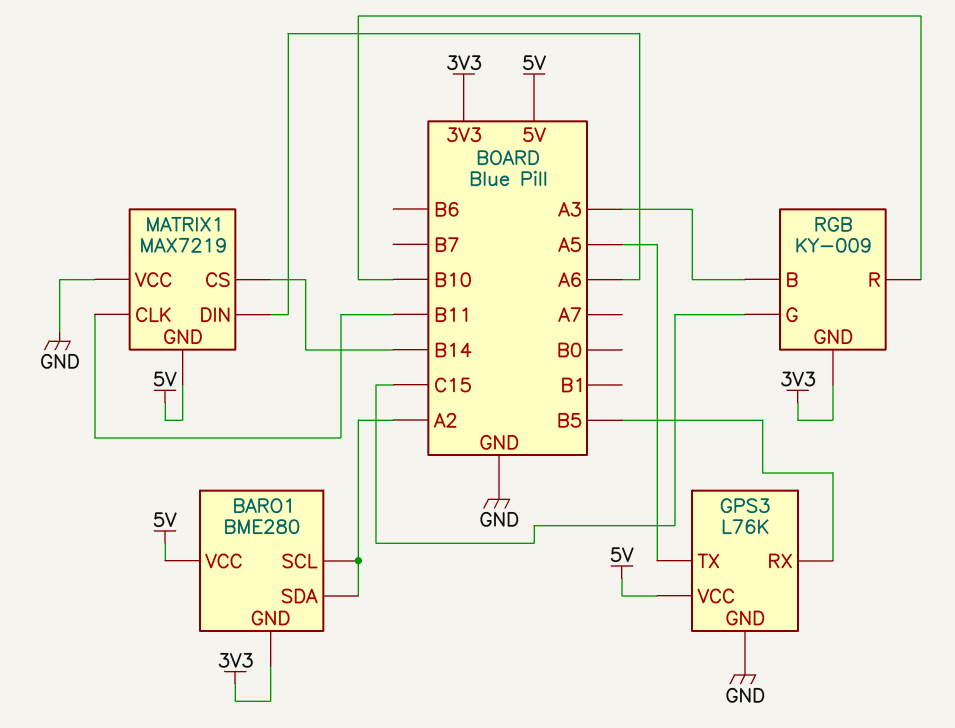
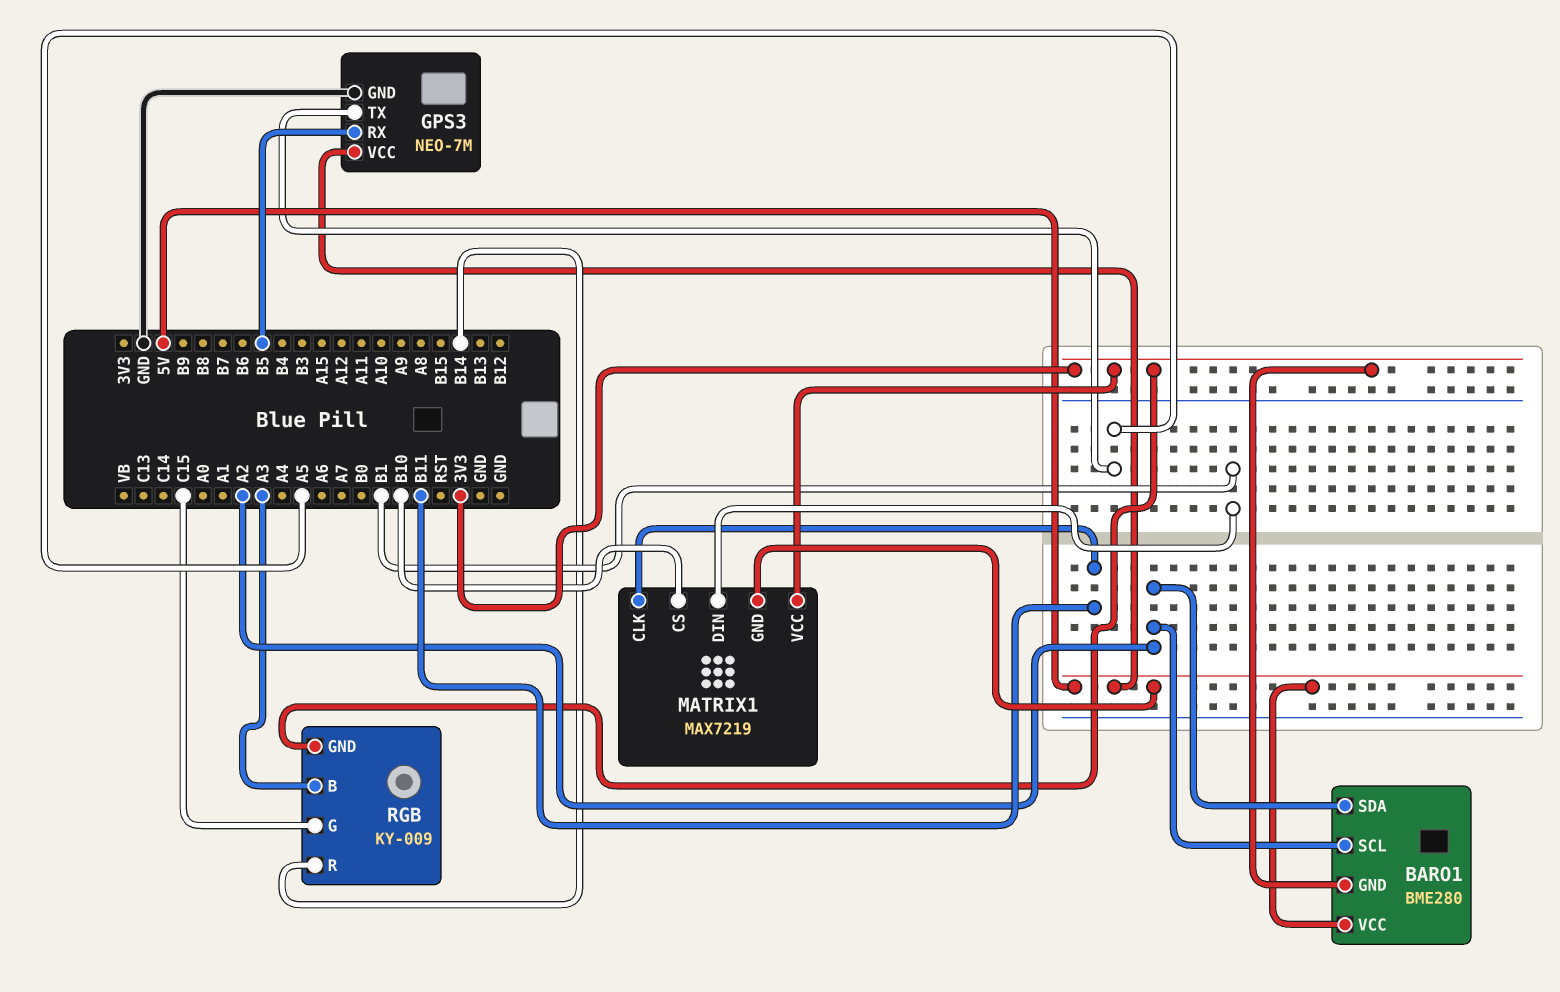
GPS3: L76K -> NEO-7M
MATRIX1 pin CS: B14 -> B10
MATRIX1 pin DIN: A6 -> B1
MATRIX1 pin VCC: GND -> 3V3
RGB pin R: B10 -> B14

